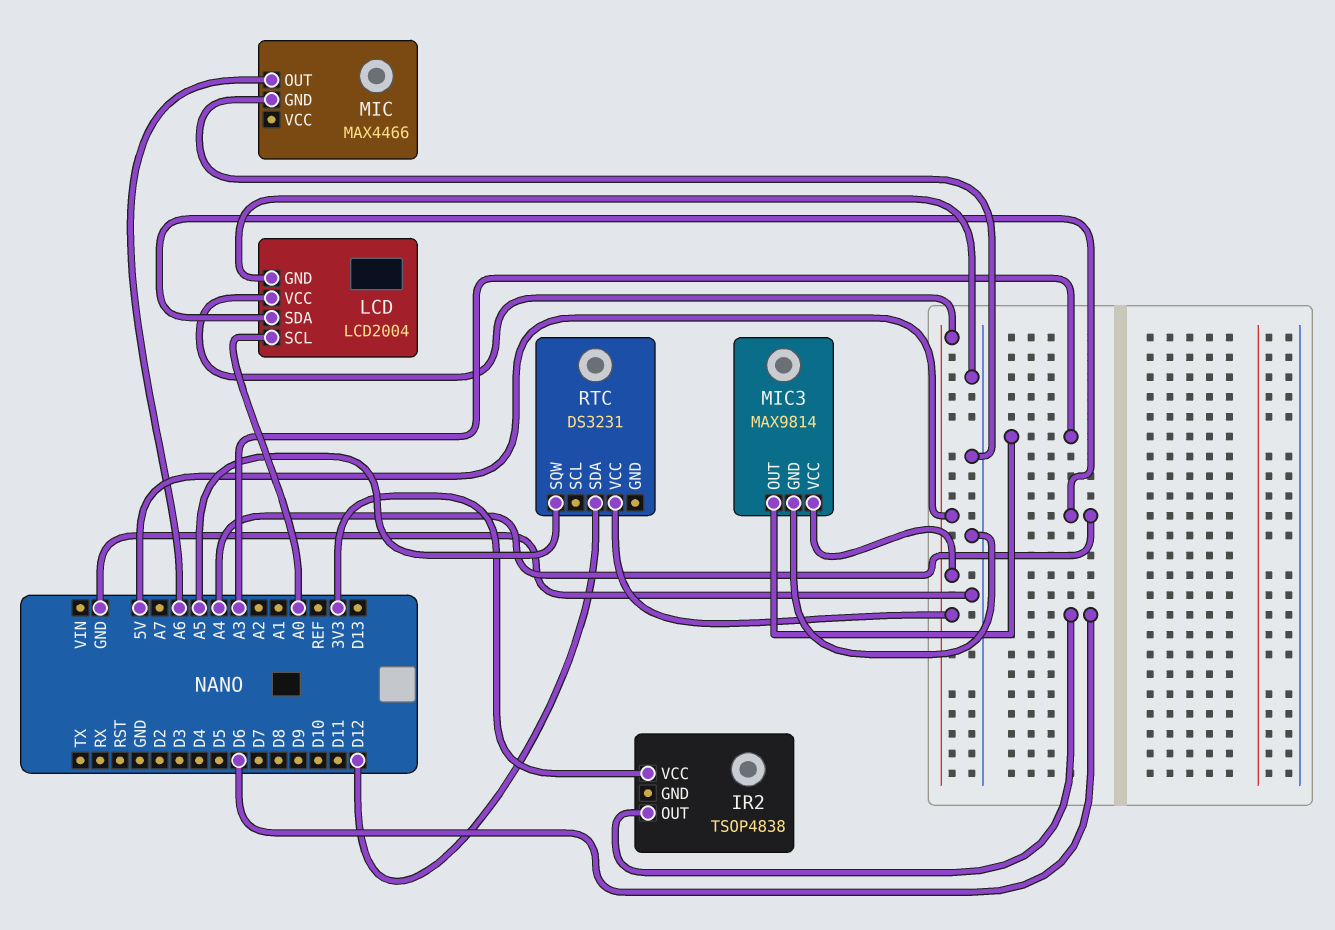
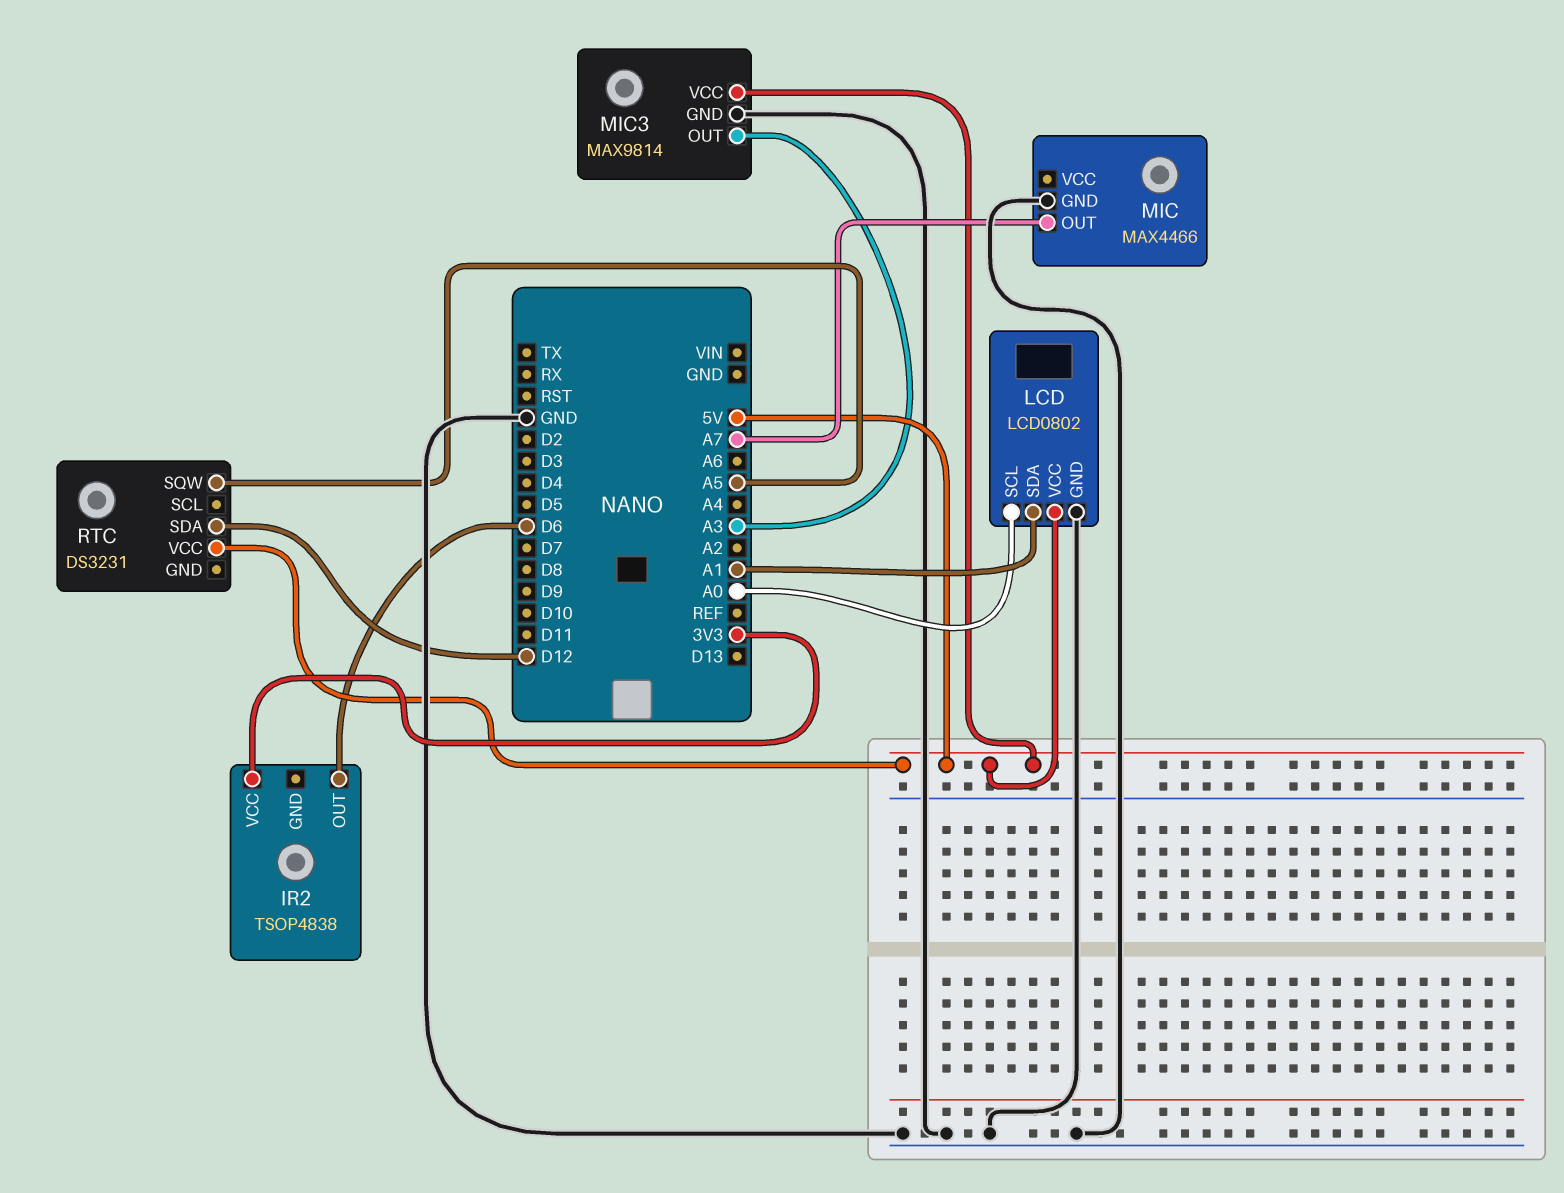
LCD: LCD2004 -> LCD0802
LCD pin SDA: A4 -> A1
MIC pin OUT: A6 -> A7

